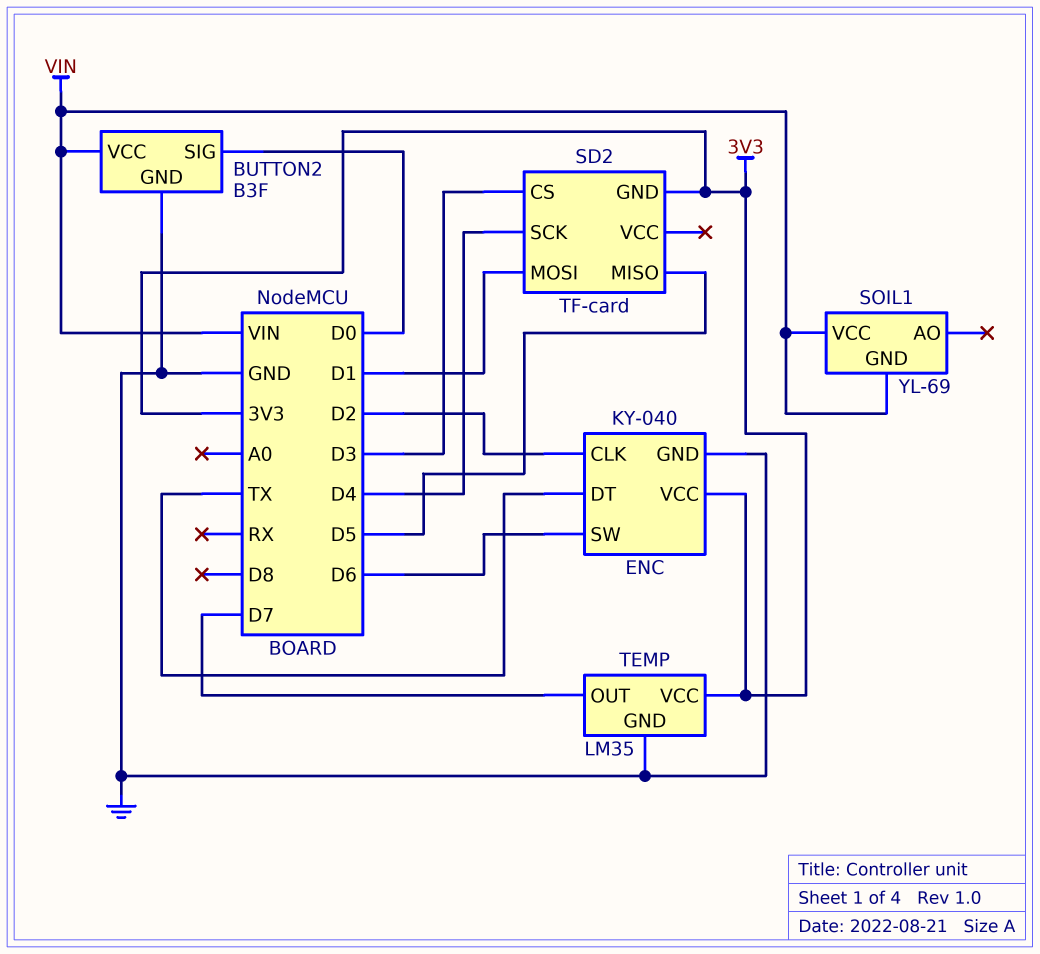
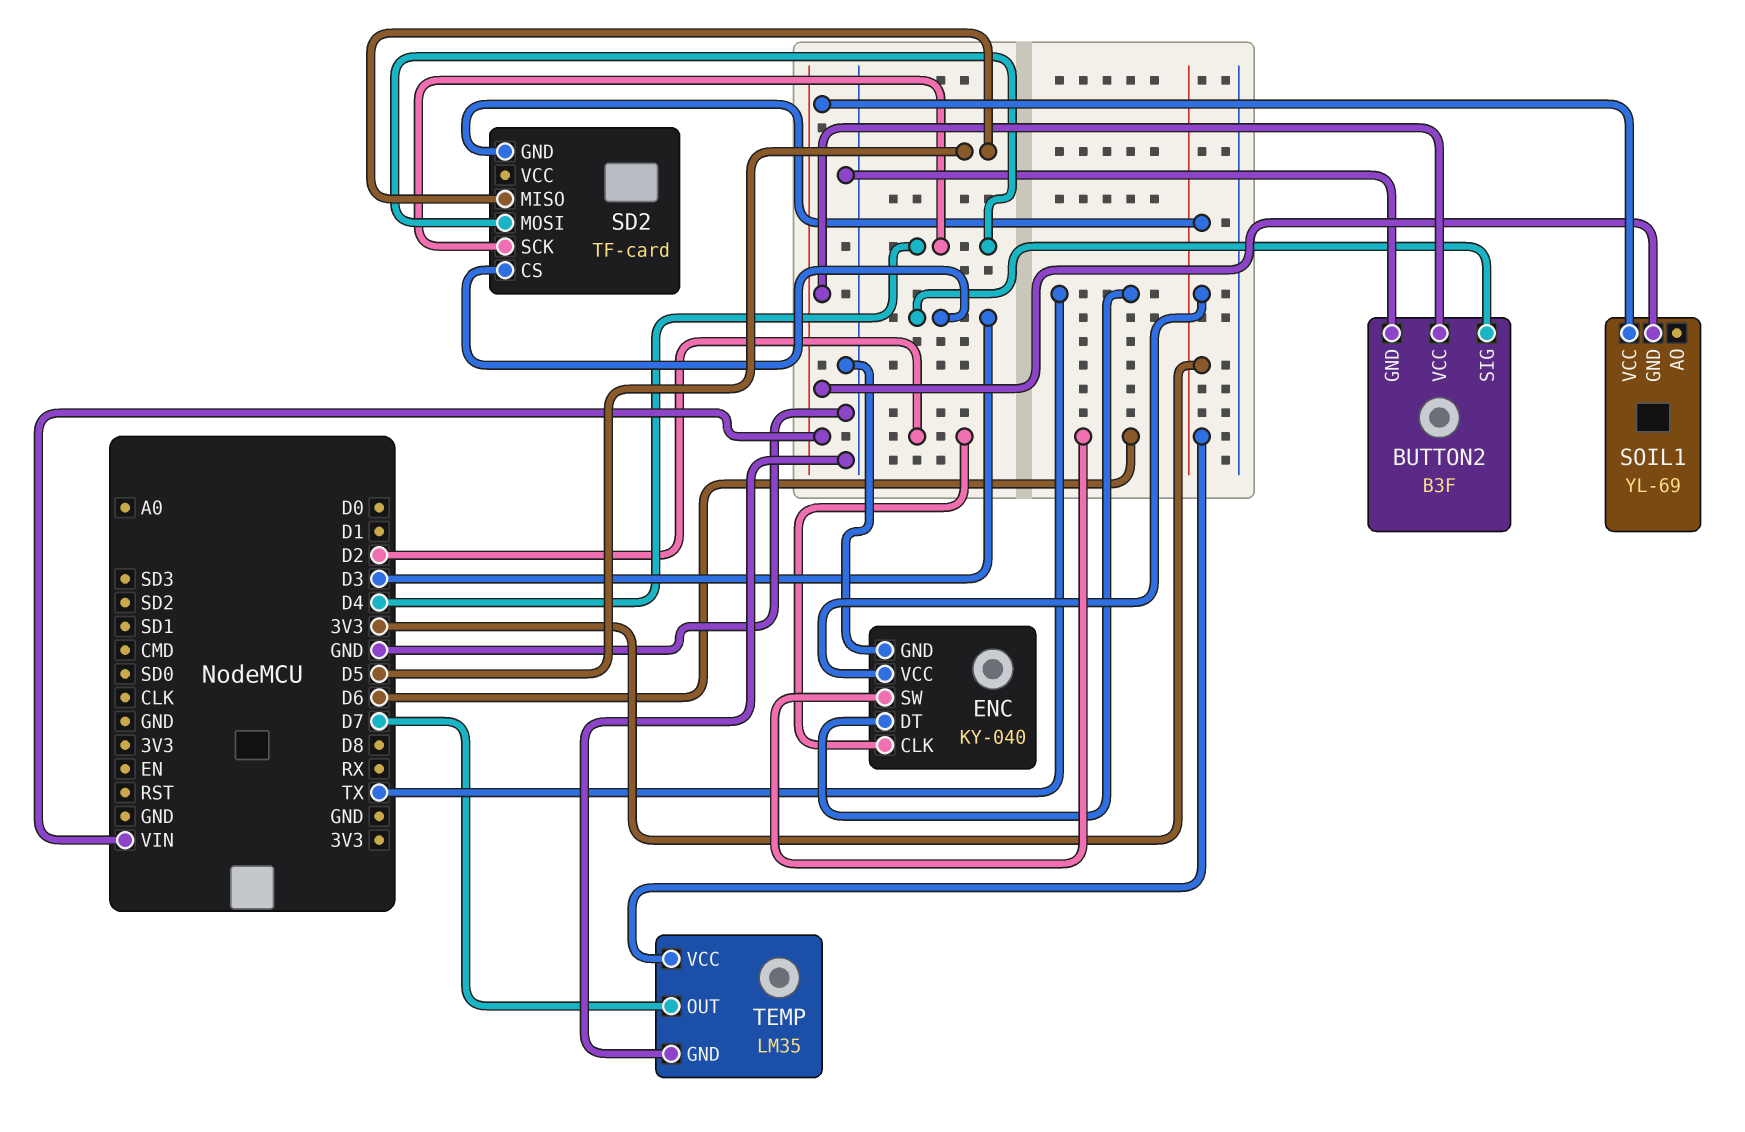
BUTTON2 pin SIG: D0 -> D3
SD2 pin MOSI: D1 -> D4

